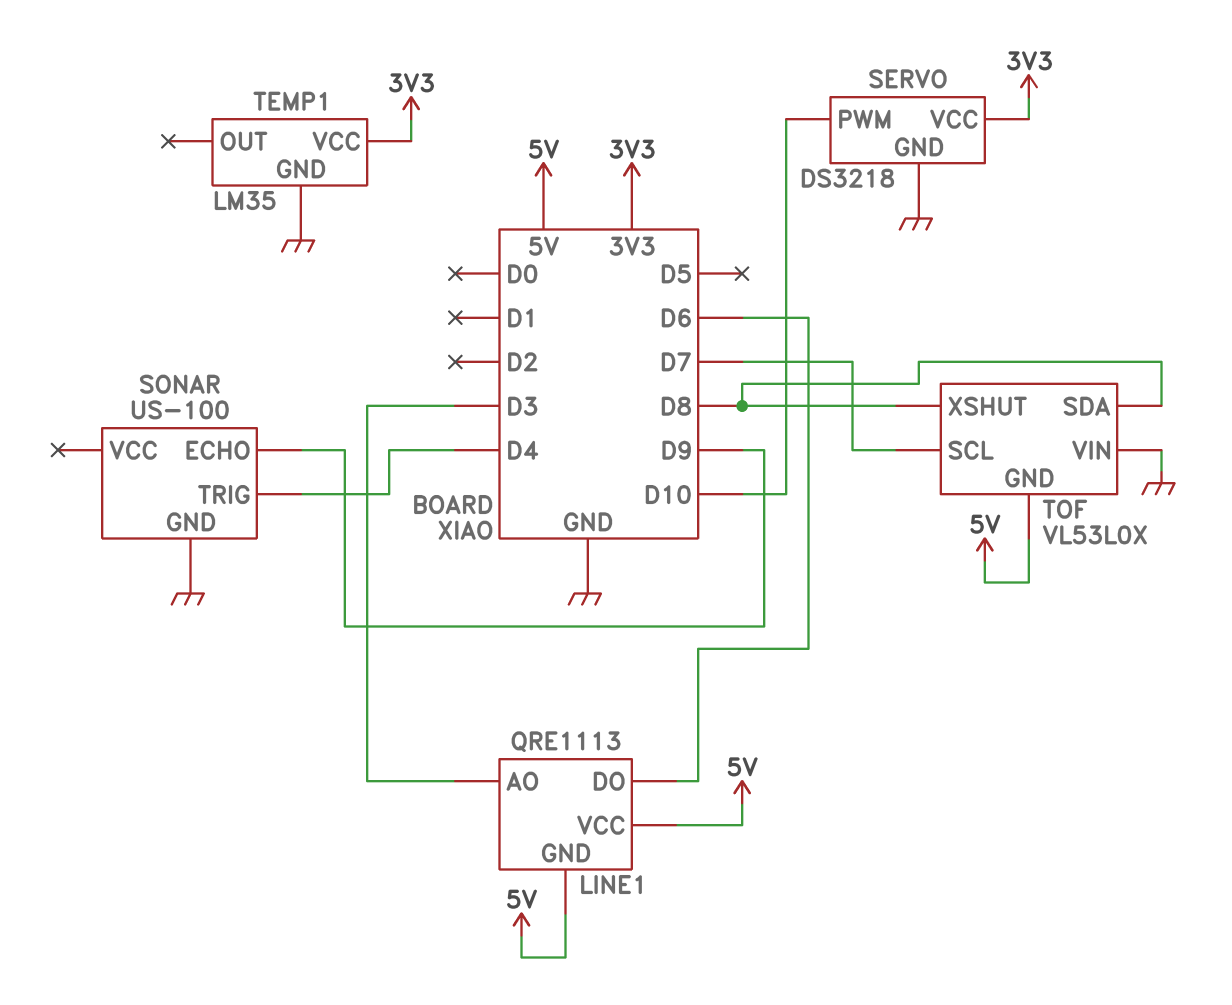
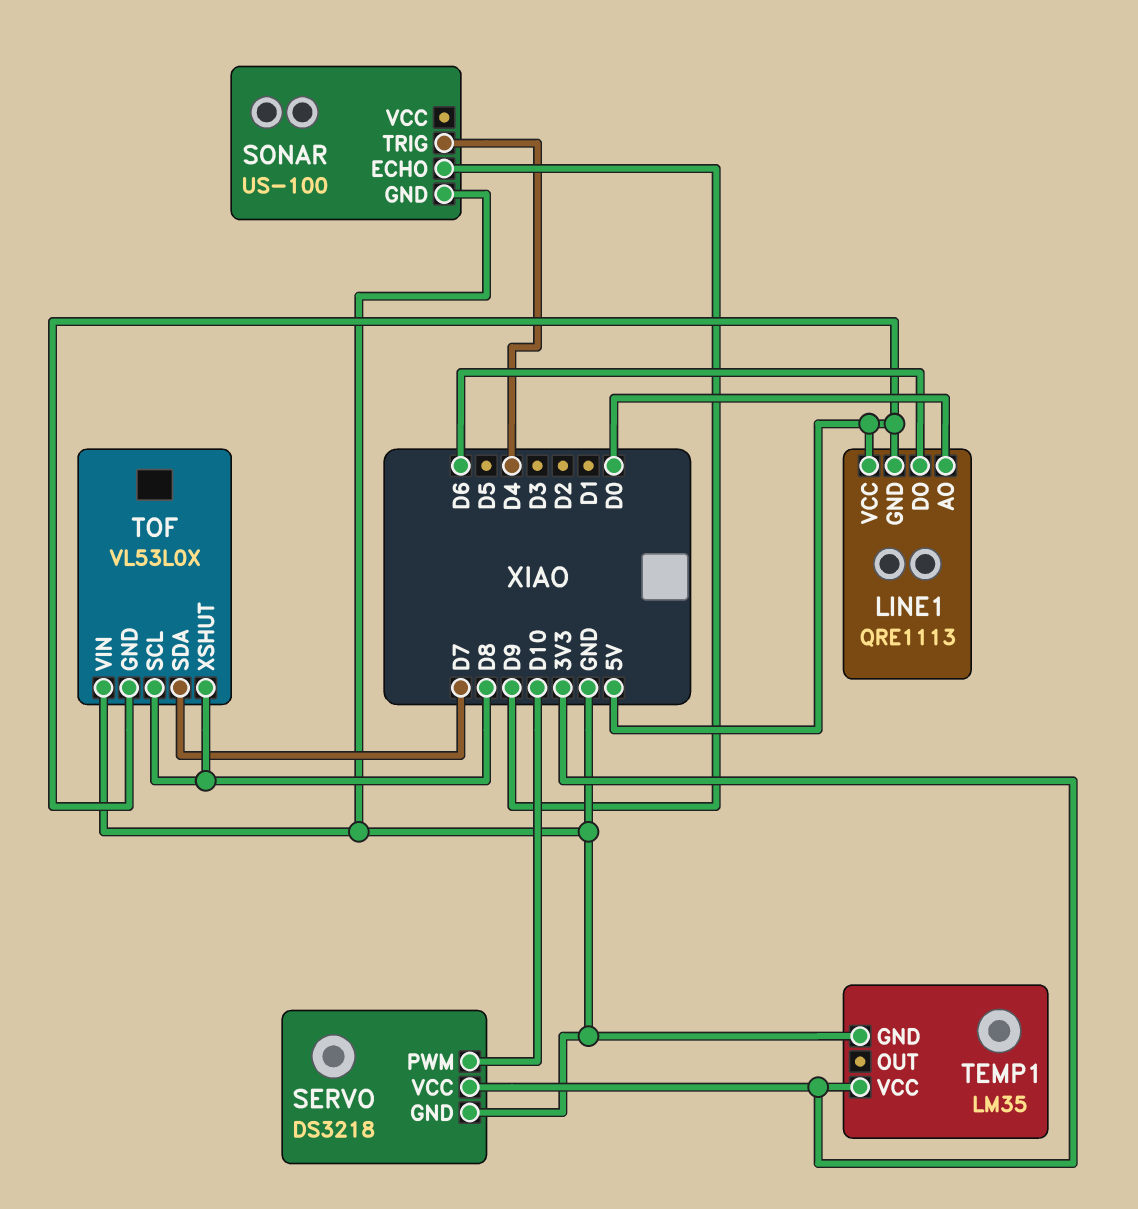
LINE1 pin AO: D3 -> D0
TOF pin SCL: D7 -> D8
TOF pin SDA: D8 -> D7

